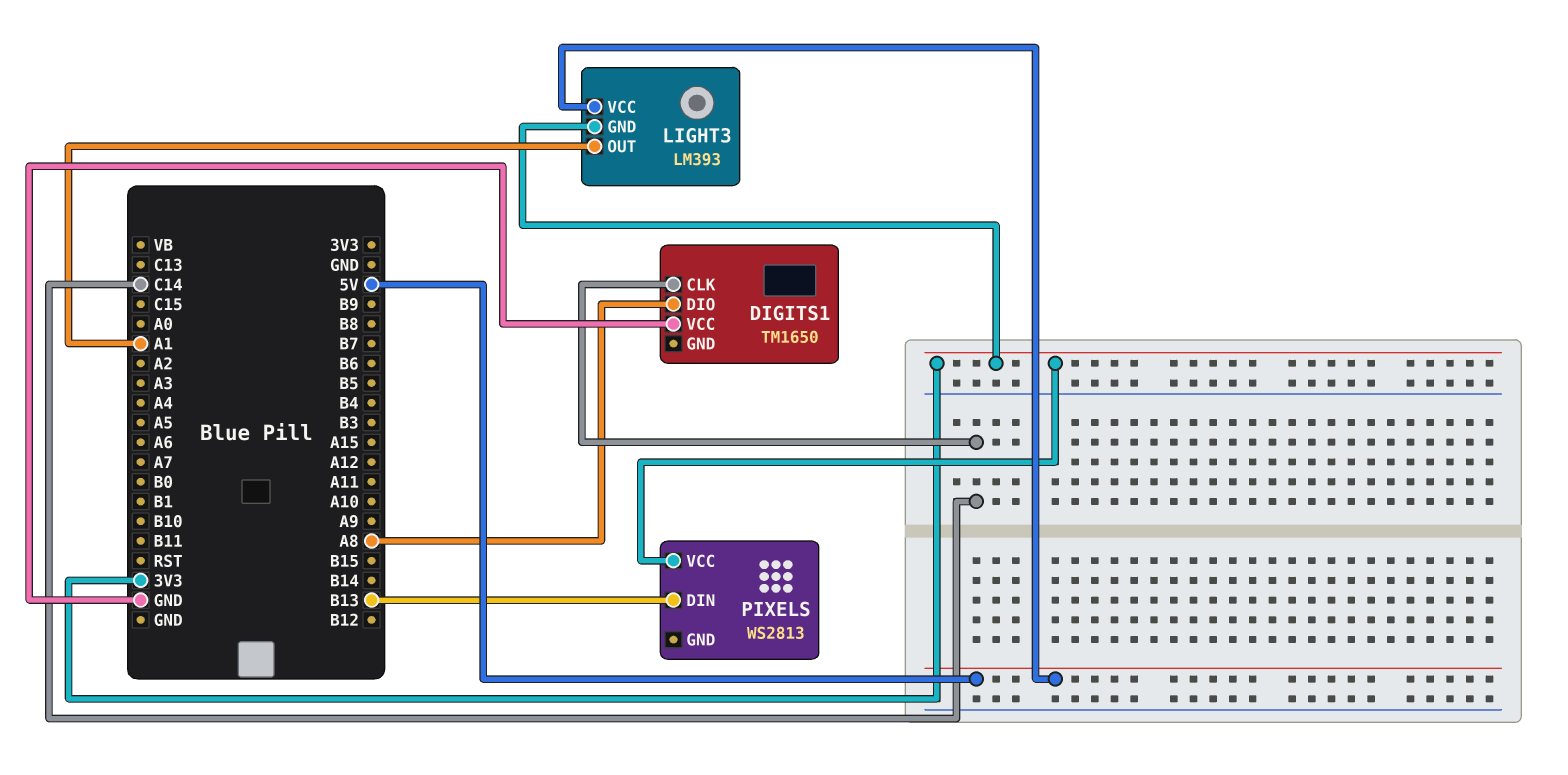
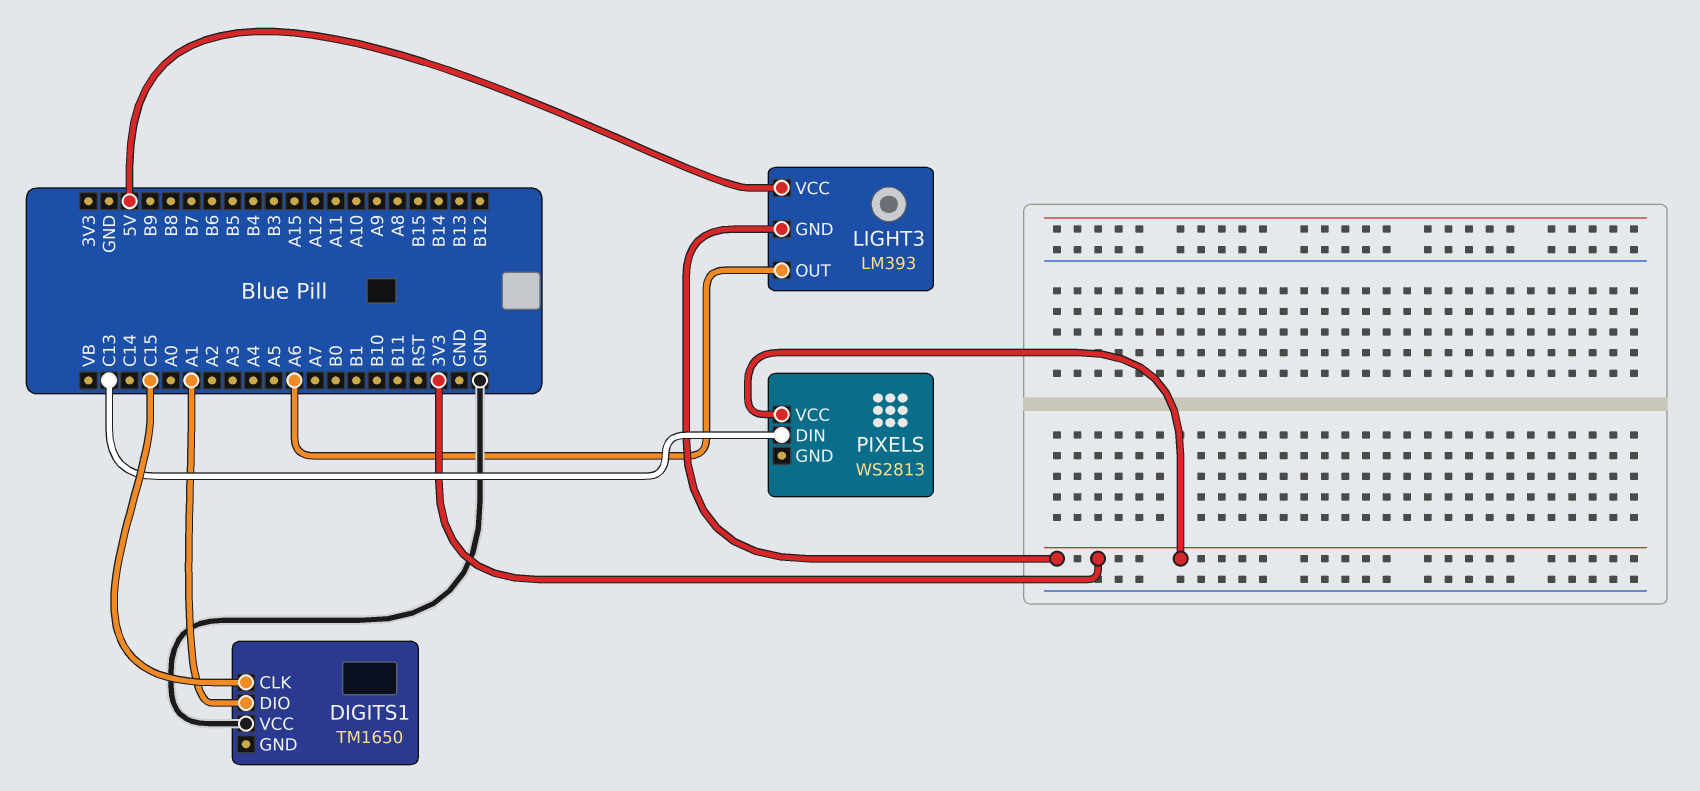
DIGITS1 pin CLK: C14 -> C15
DIGITS1 pin DIO: A8 -> A1
LIGHT3 pin OUT: A1 -> A6
PIXELS pin DIN: B13 -> C13

